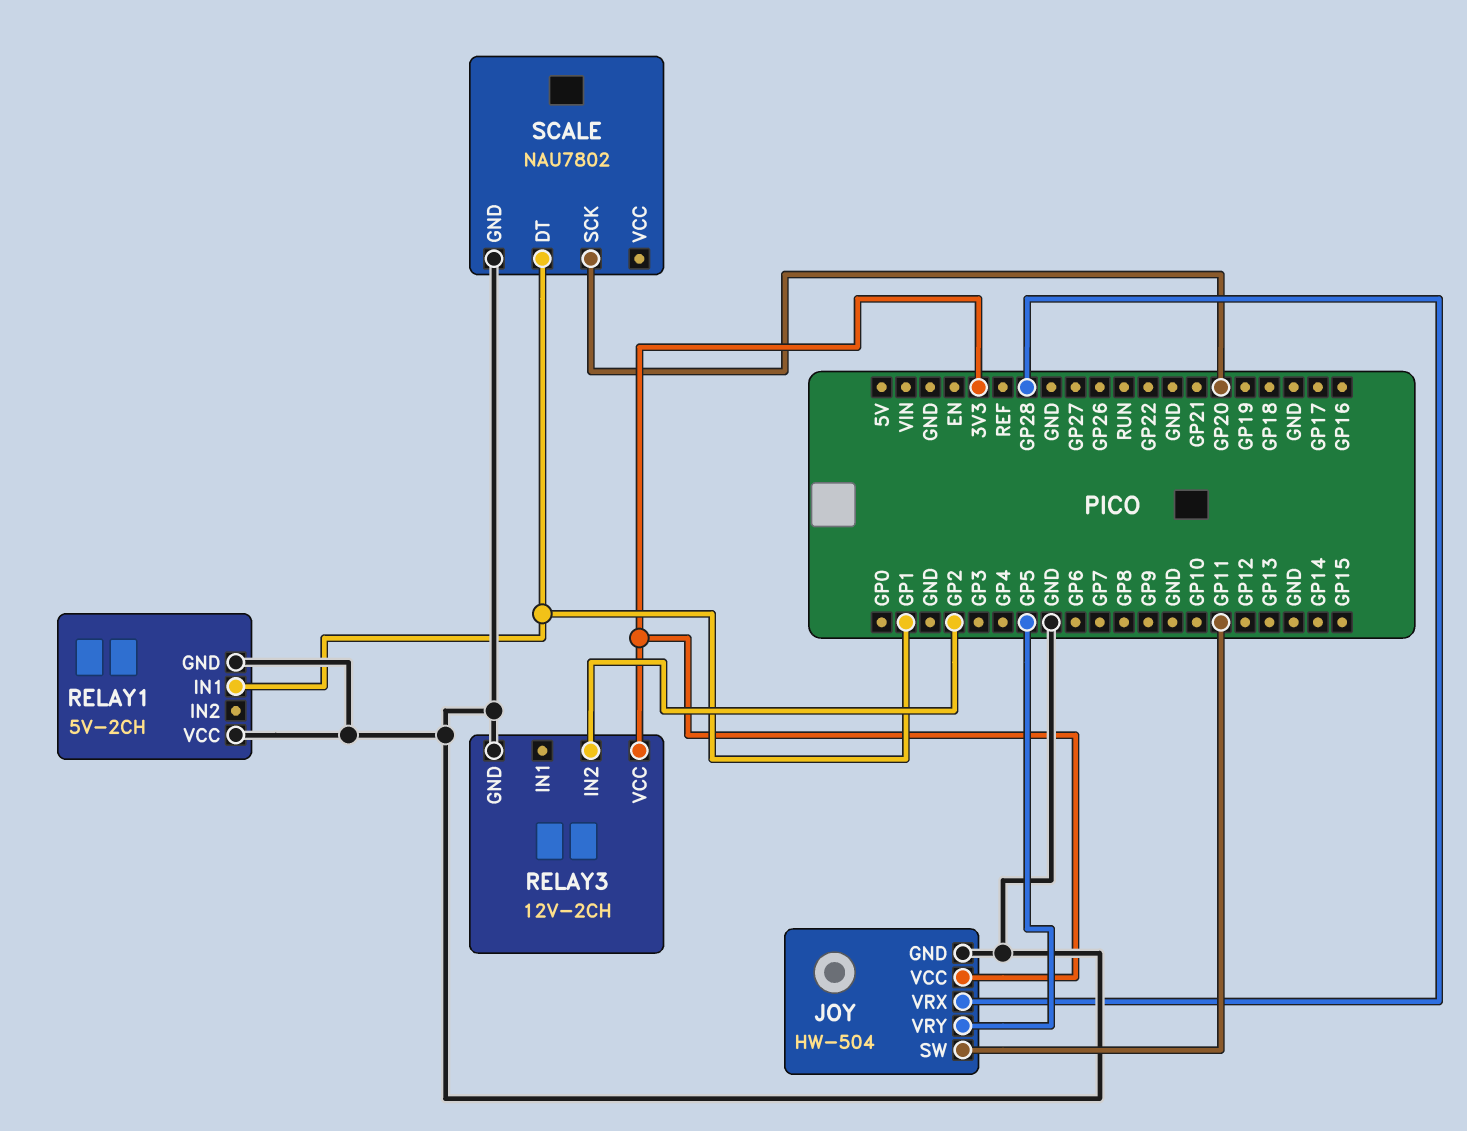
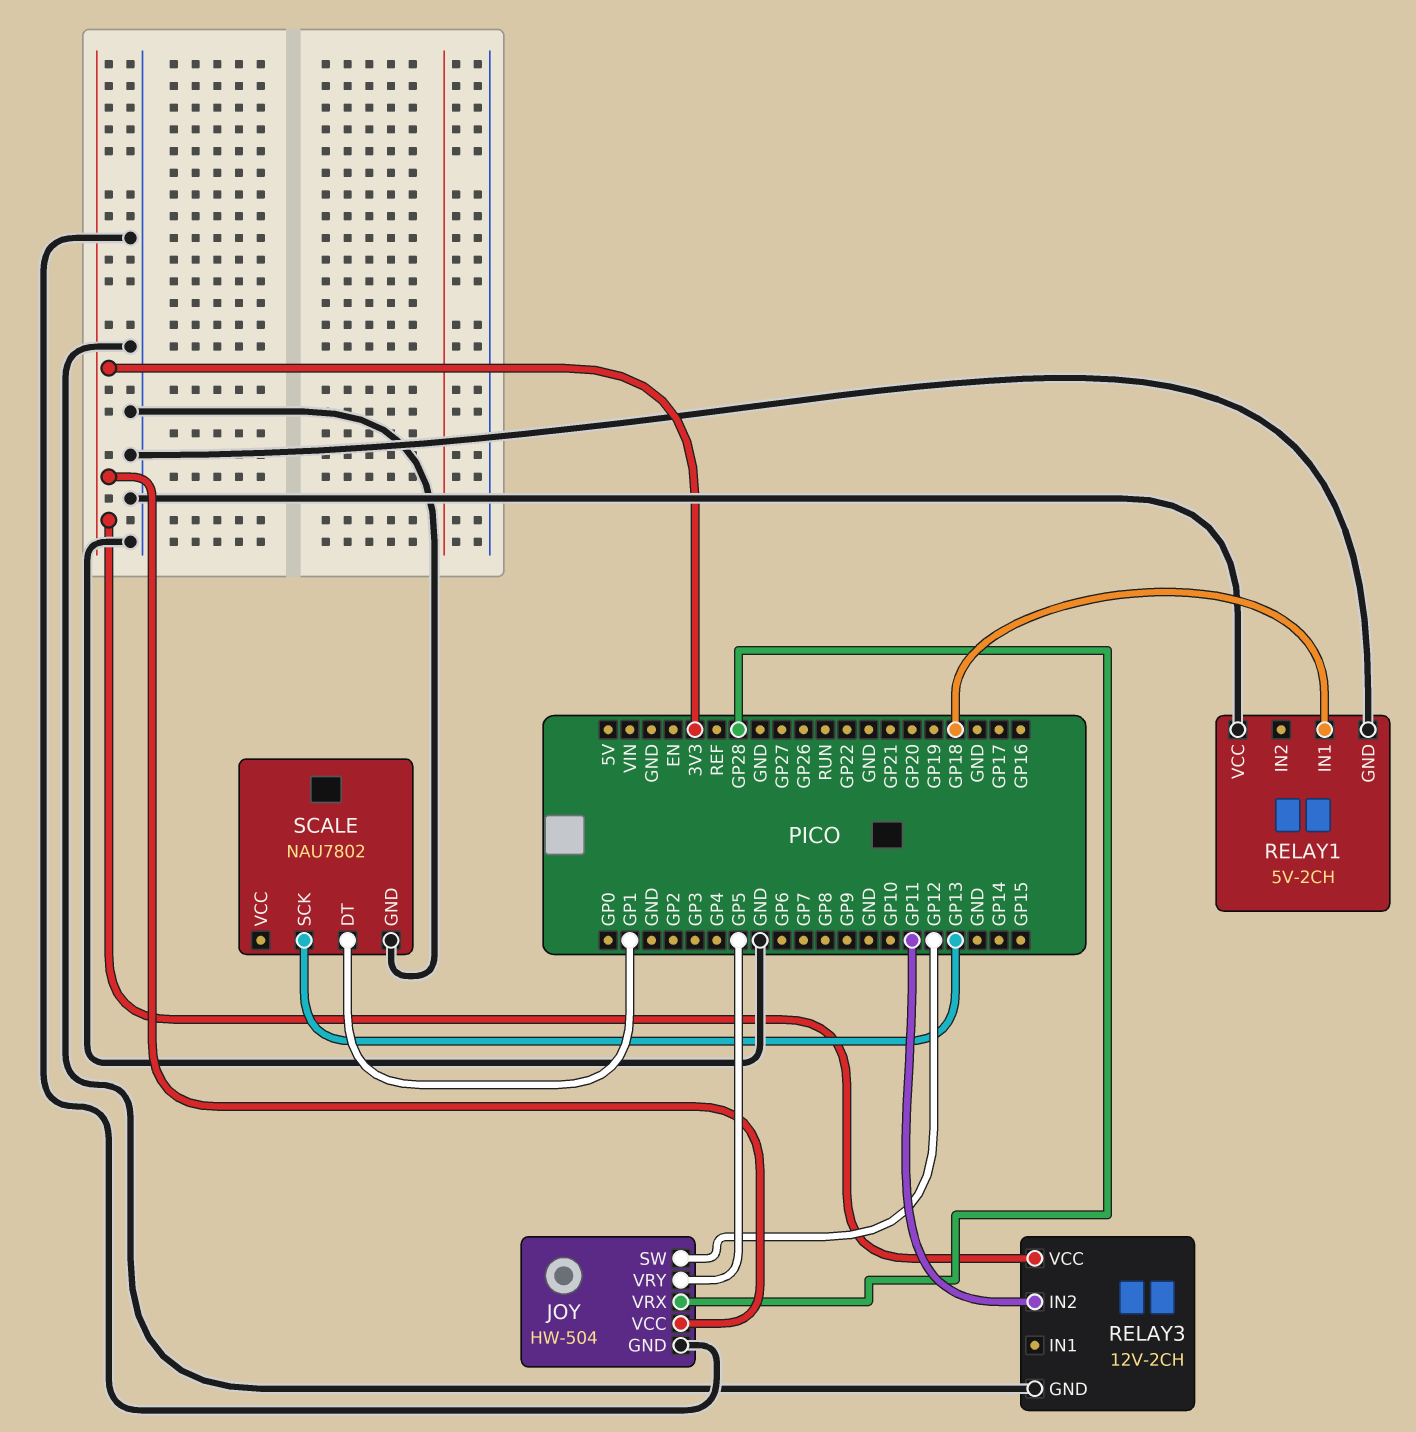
JOY pin SW: GP11 -> GP12
RELAY1 pin IN1: GP1 -> GP18
RELAY3 pin IN2: GP2 -> GP11
SCALE pin SCK: GP20 -> GP13

